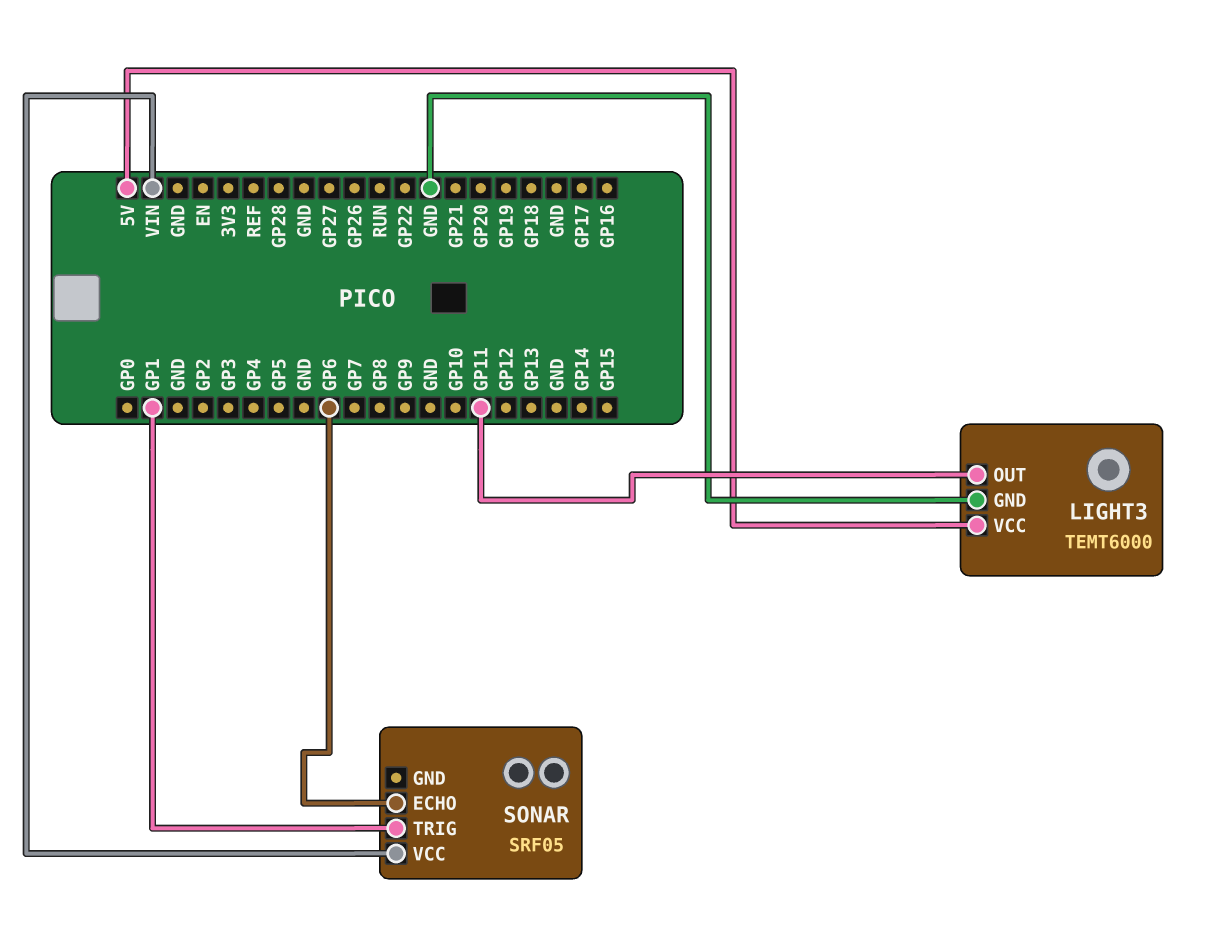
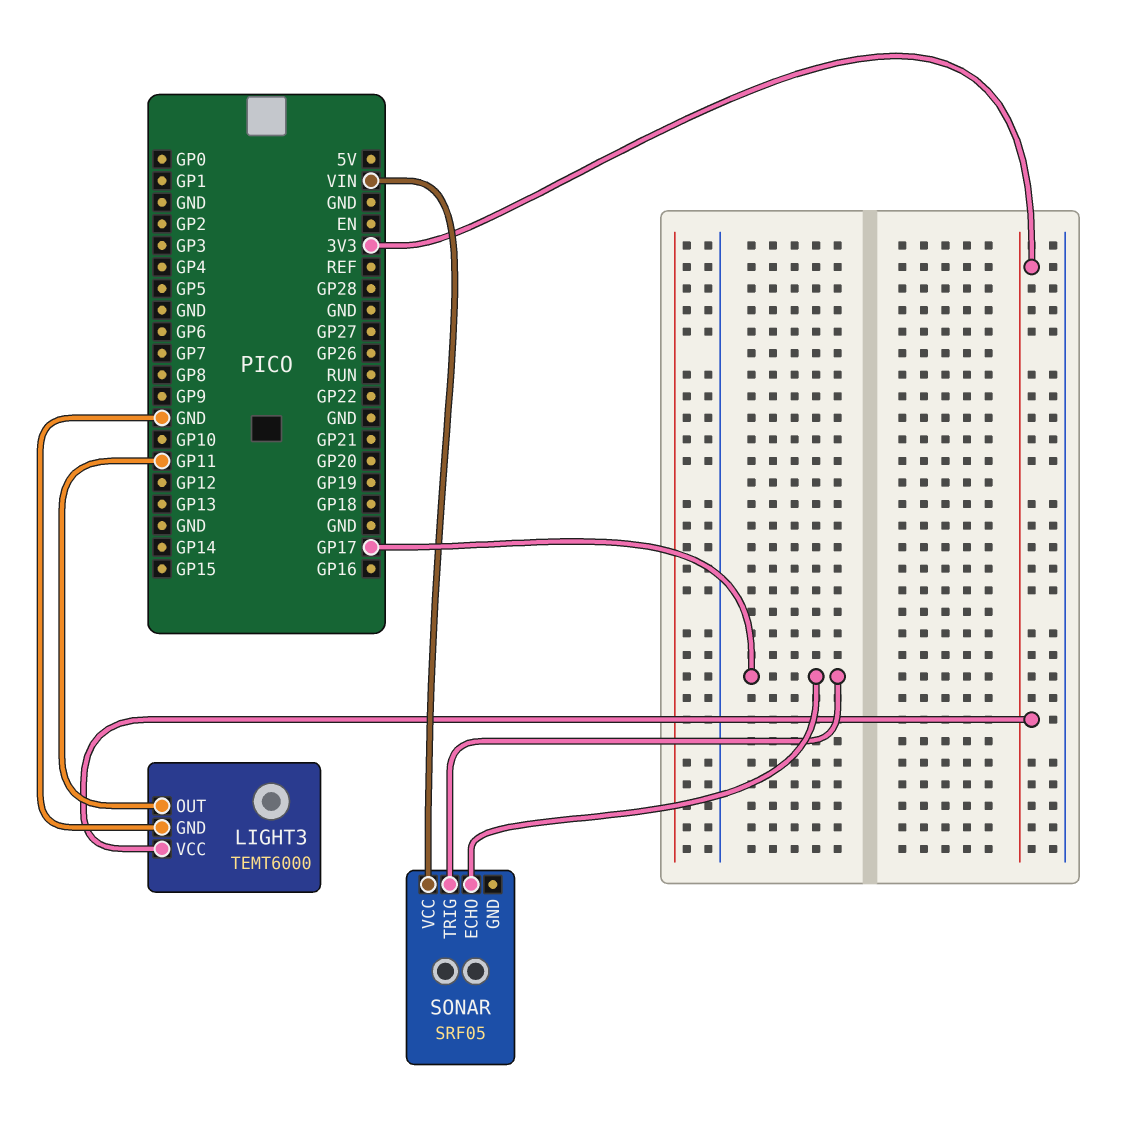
LIGHT3 pin VCC: 5V -> 3V3
SONAR pin ECHO: GP6 -> GP17
SONAR pin TRIG: GP1 -> GP17

